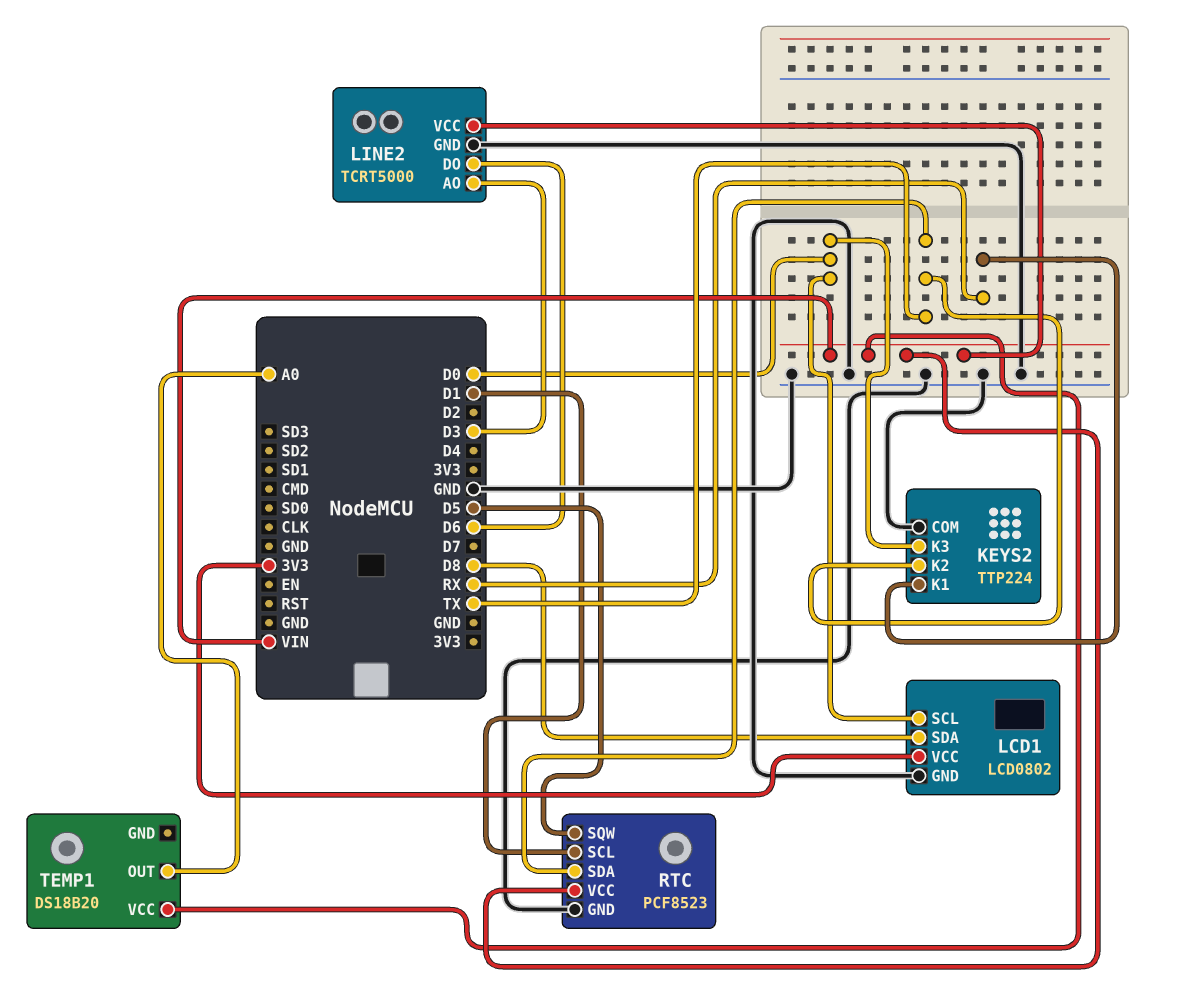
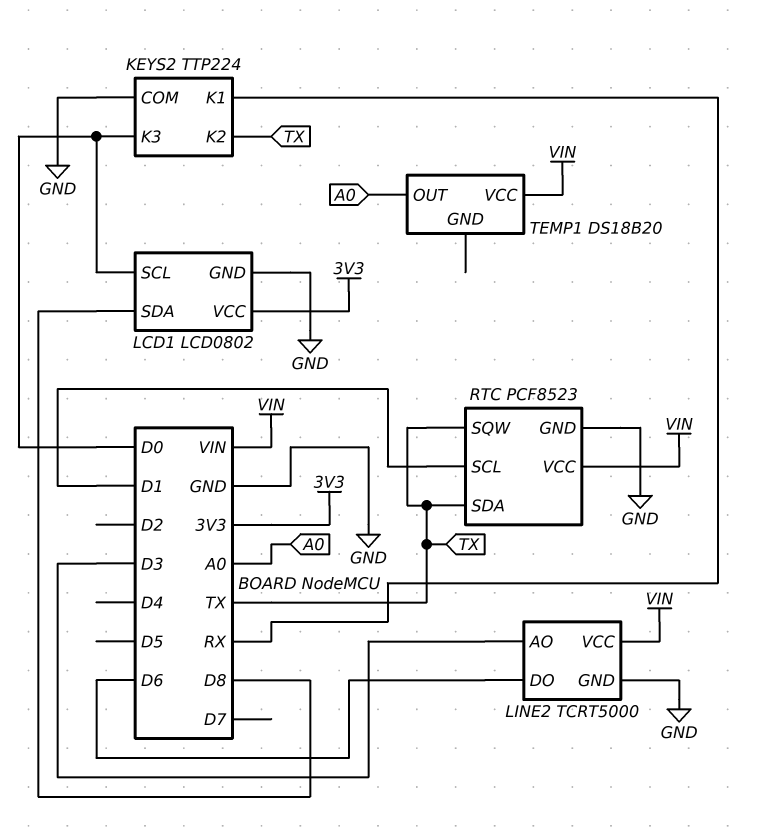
RTC pin SQW: D5 -> TX

